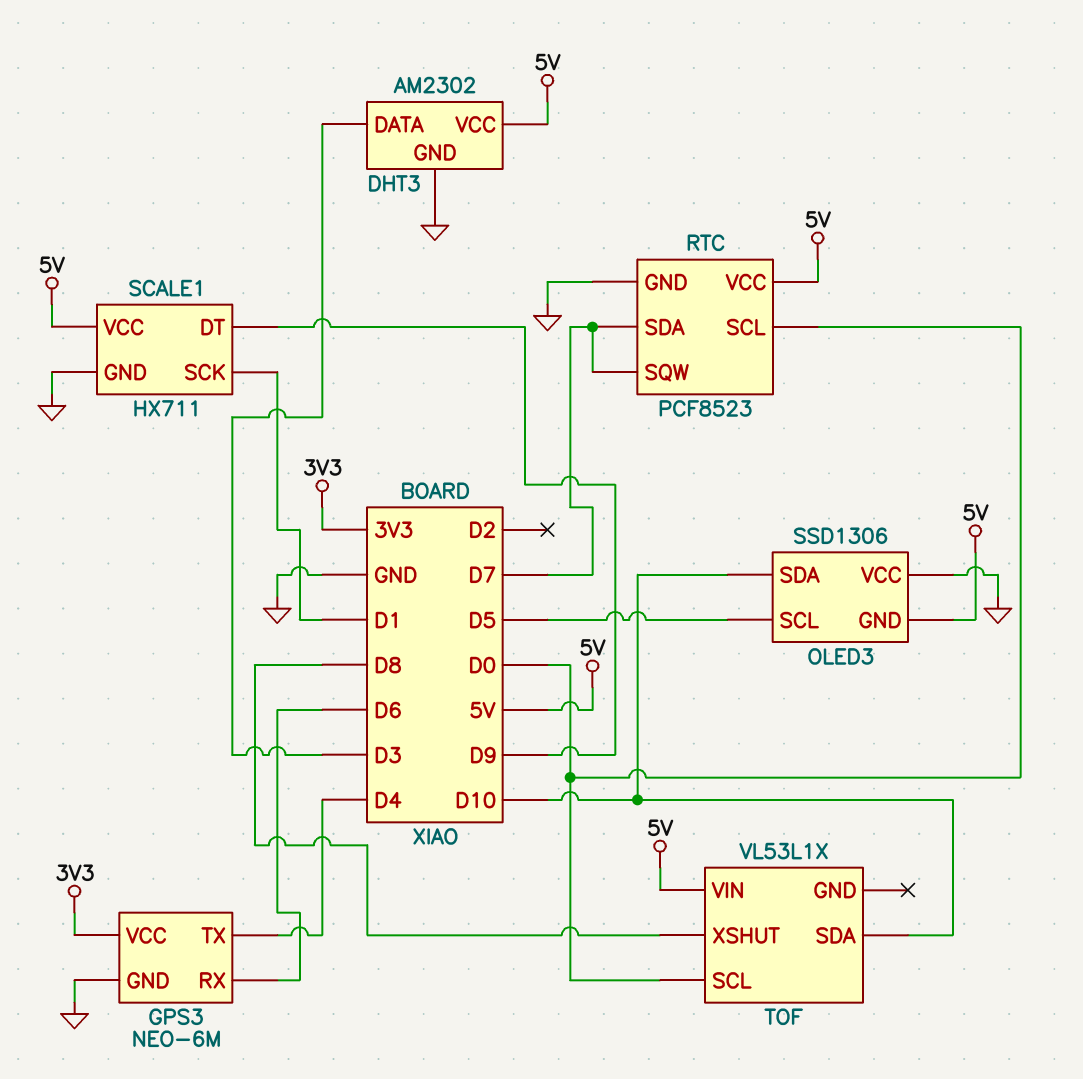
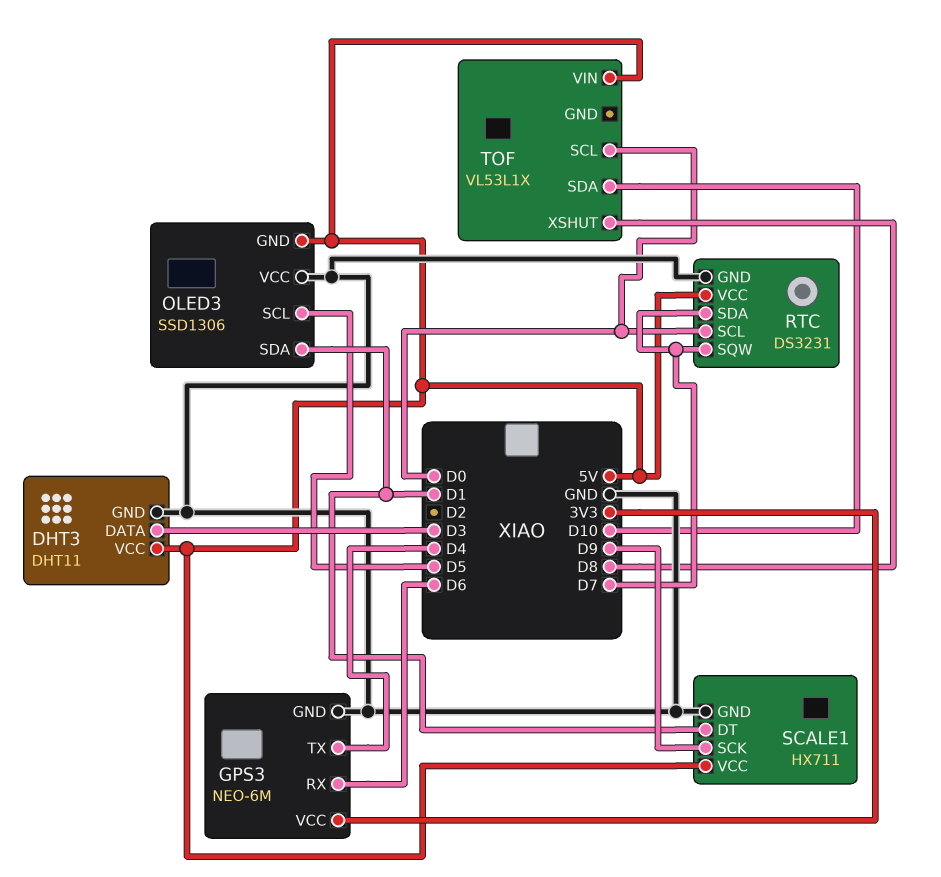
DHT3: AM2302 -> DHT11
OLED3 pin SDA: D10 -> D1
RTC: PCF8523 -> DS3231
SCALE1 pin DT: D9 -> D1
SCALE1 pin SCK: D1 -> D9

